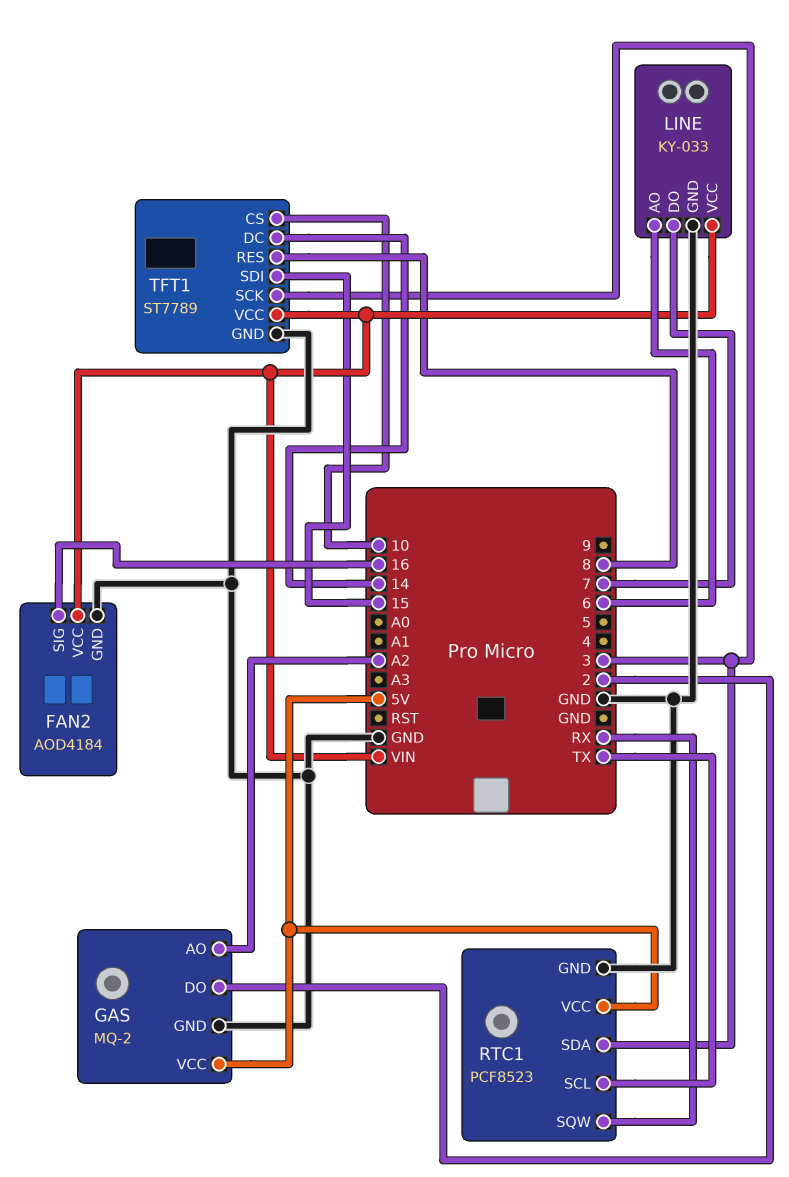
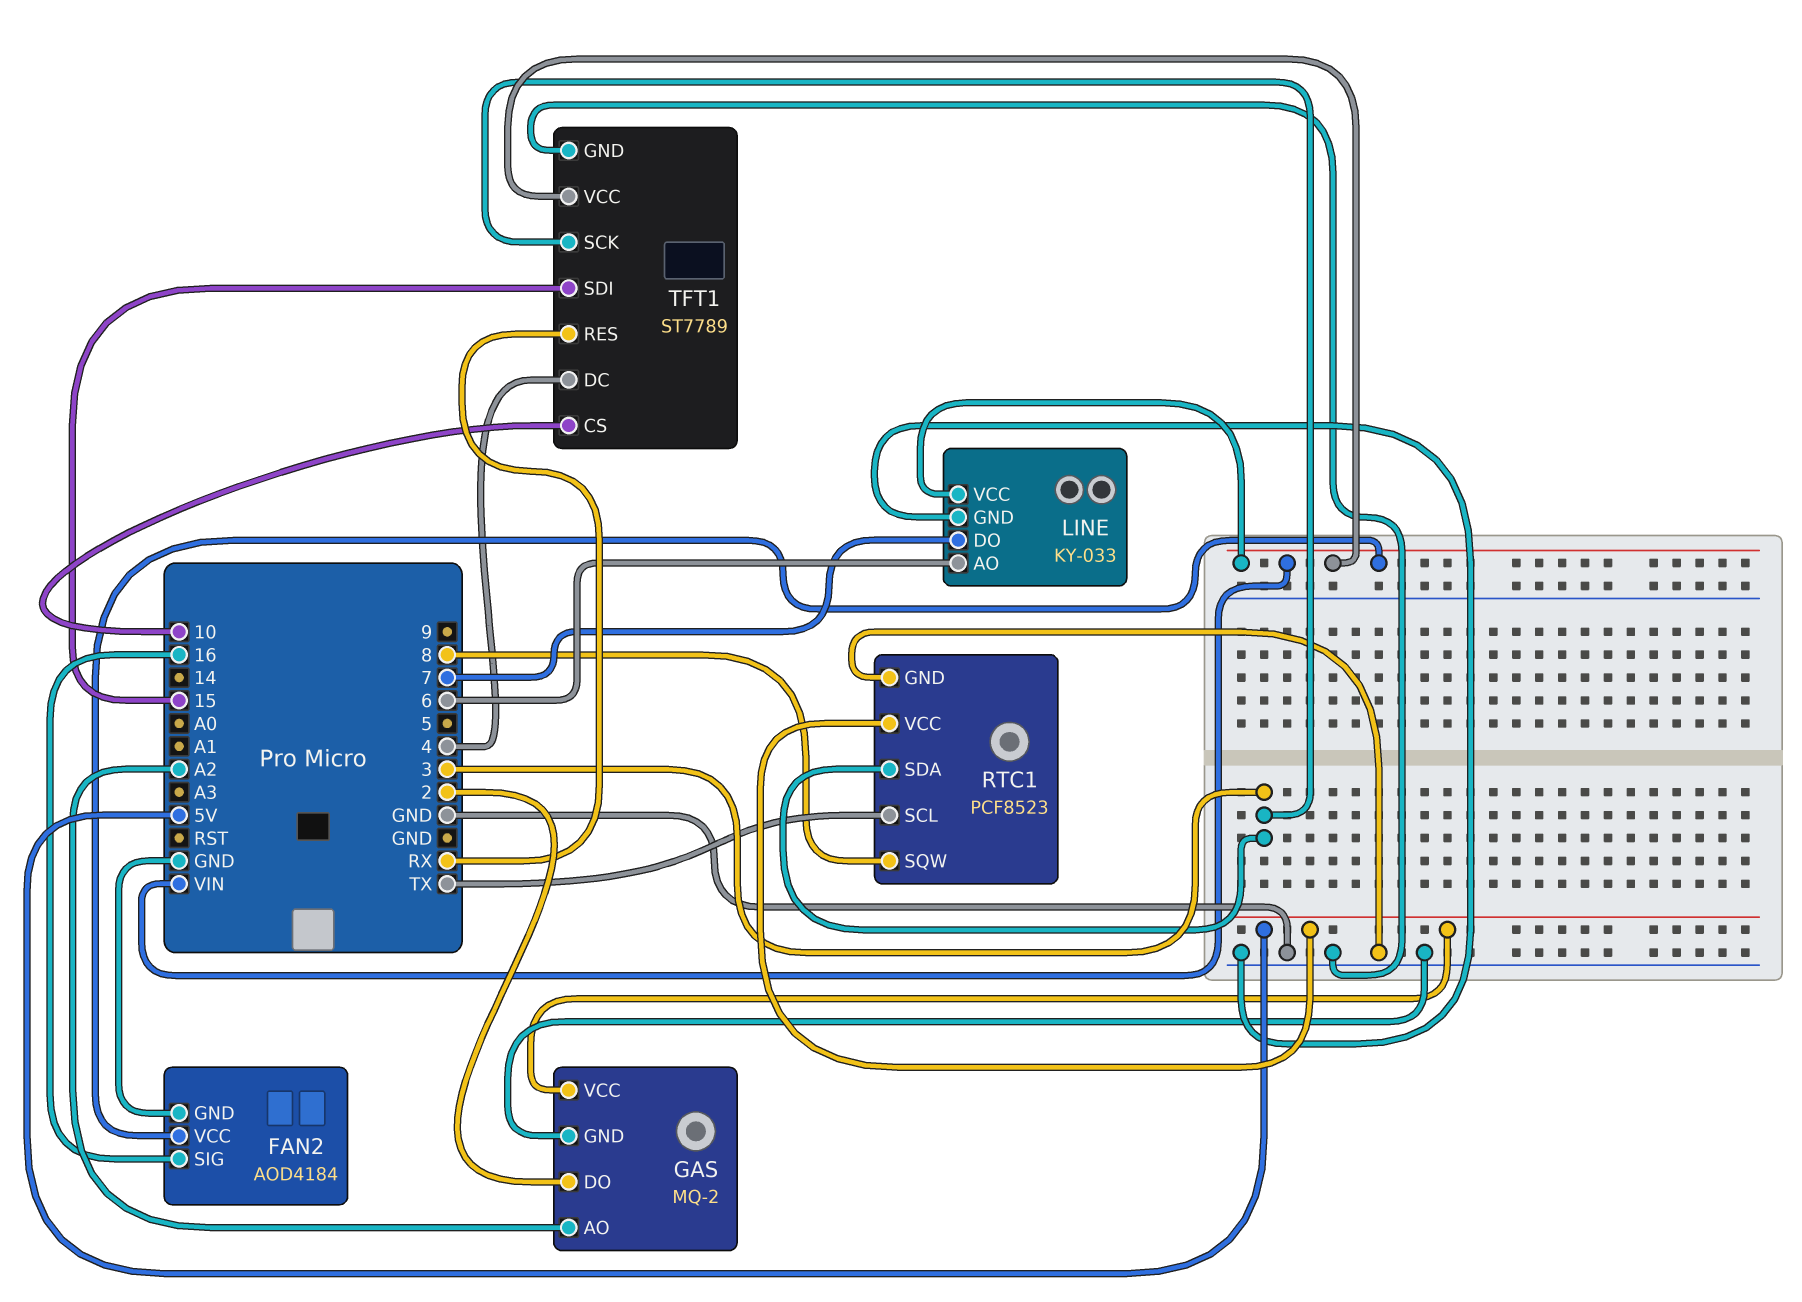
RTC1 pin SQW: RX -> 8
TFT1 pin DC: 14 -> 4
TFT1 pin RES: 8 -> RX

